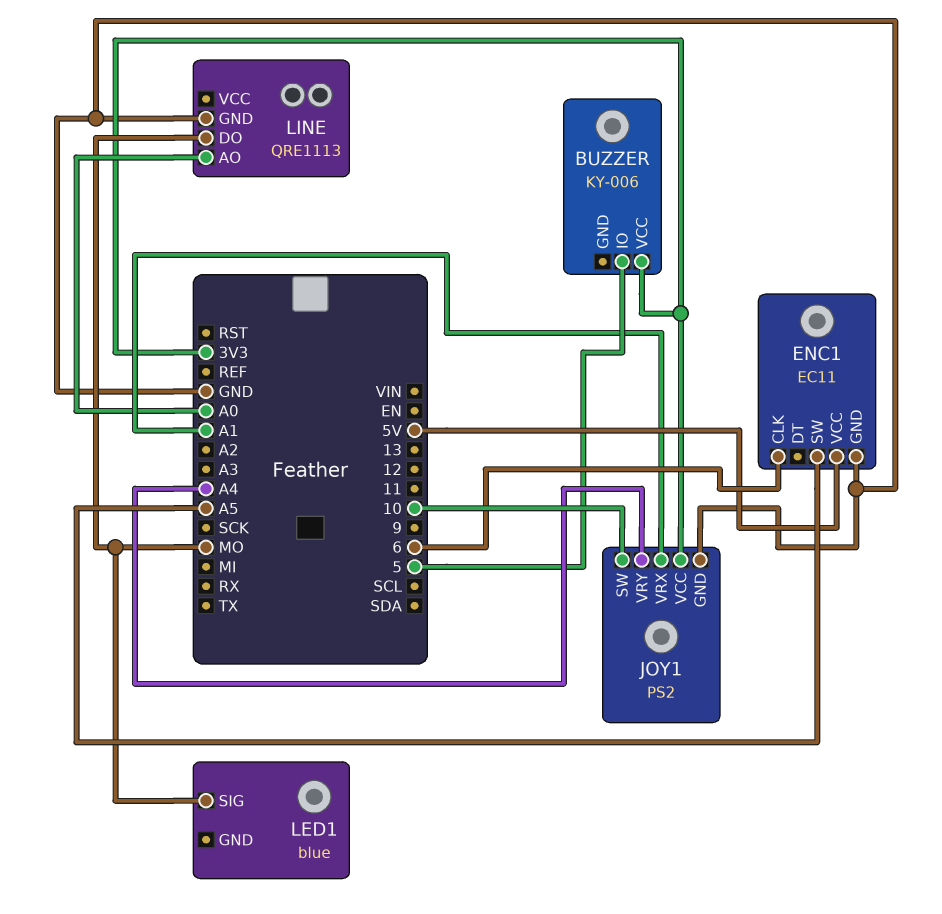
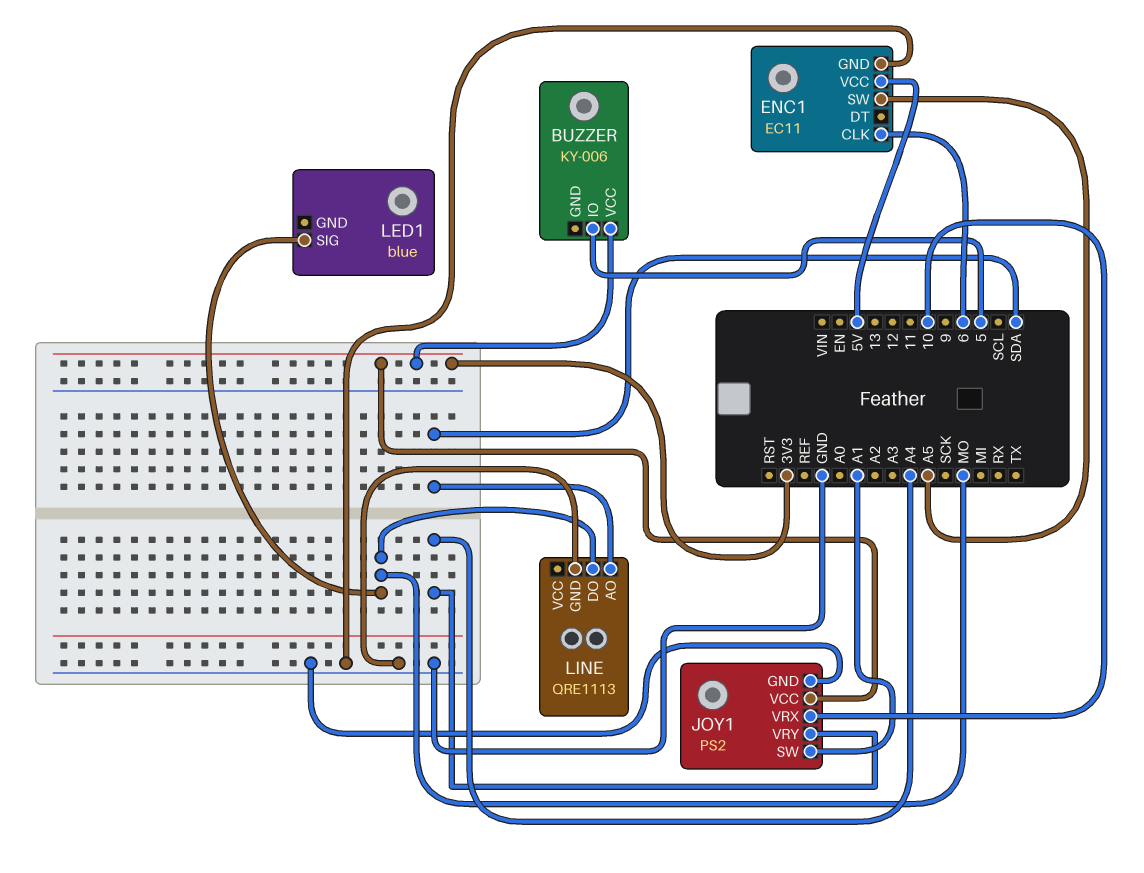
JOY1 pin SW: 10 -> A1
JOY1 pin VRX: A1 -> 10
LINE pin AO: A0 -> SDA

